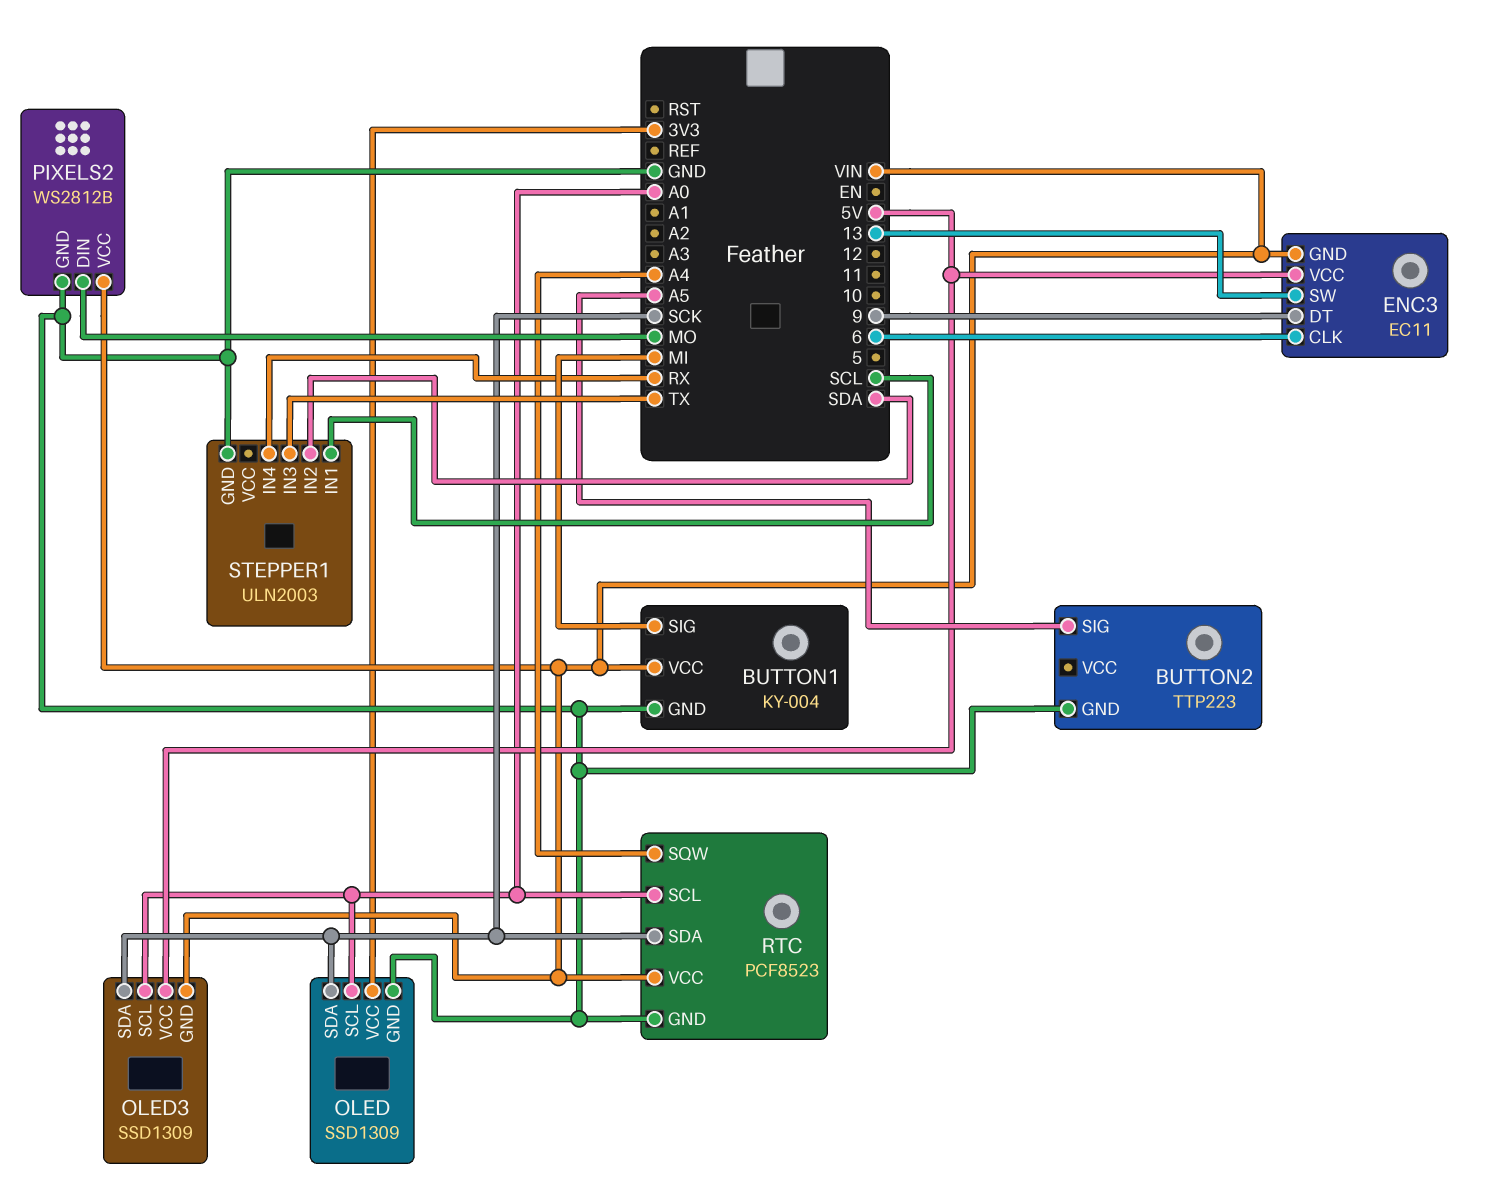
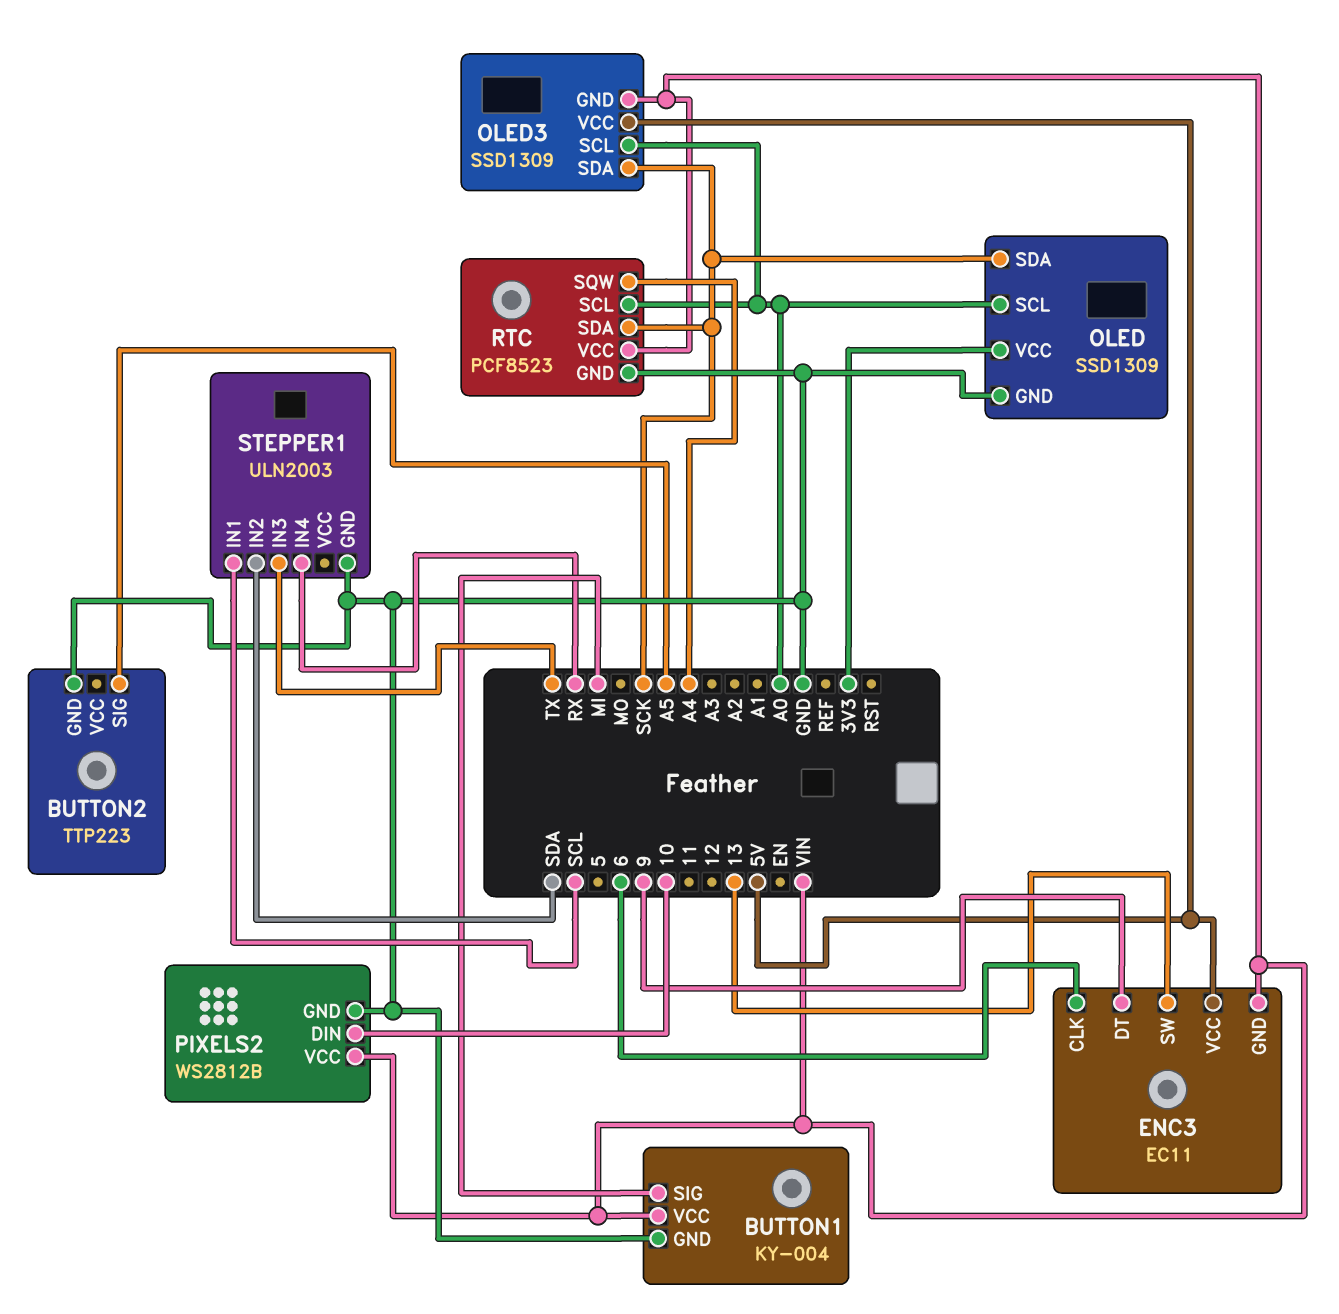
PIXELS2 pin DIN: MO -> 10

